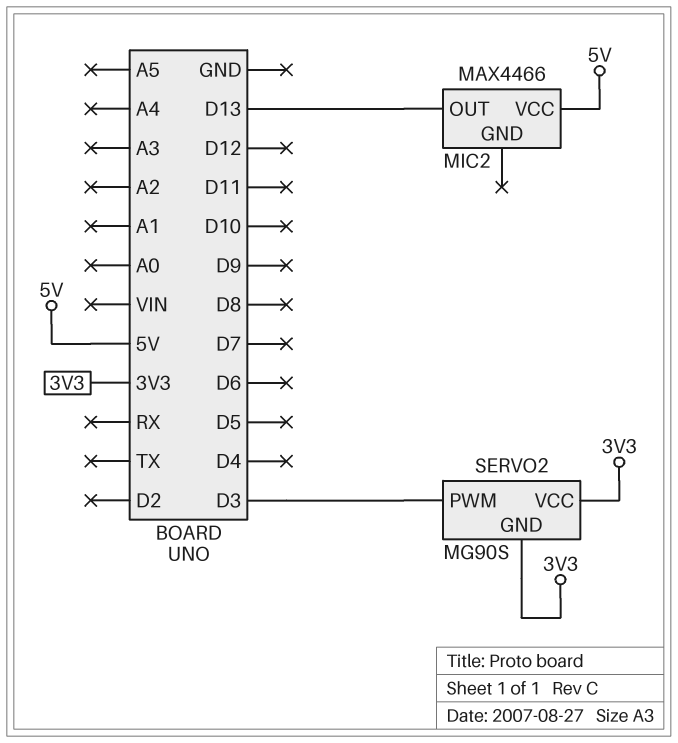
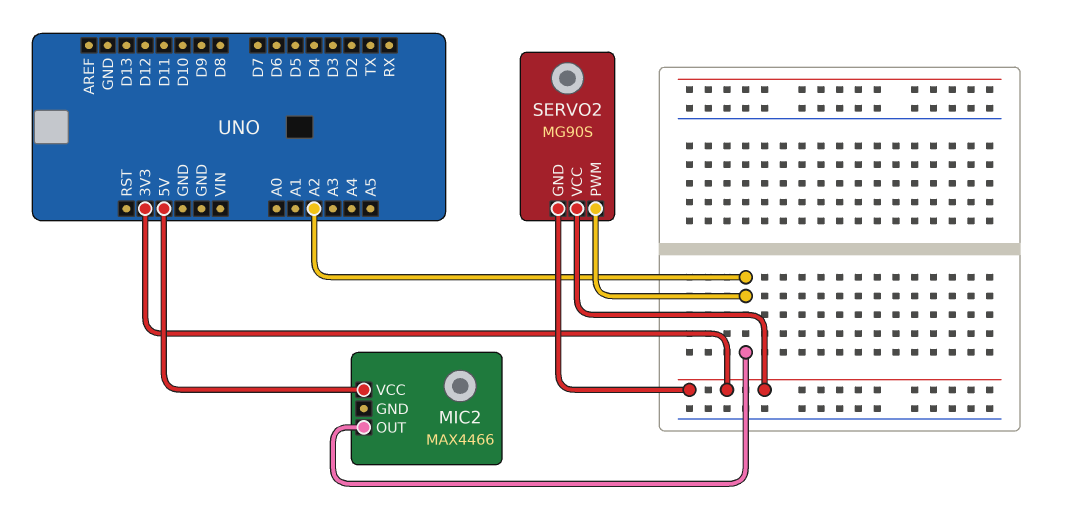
MIC2 pin OUT: D13 -> A2
SERVO2 pin PWM: D3 -> A2

